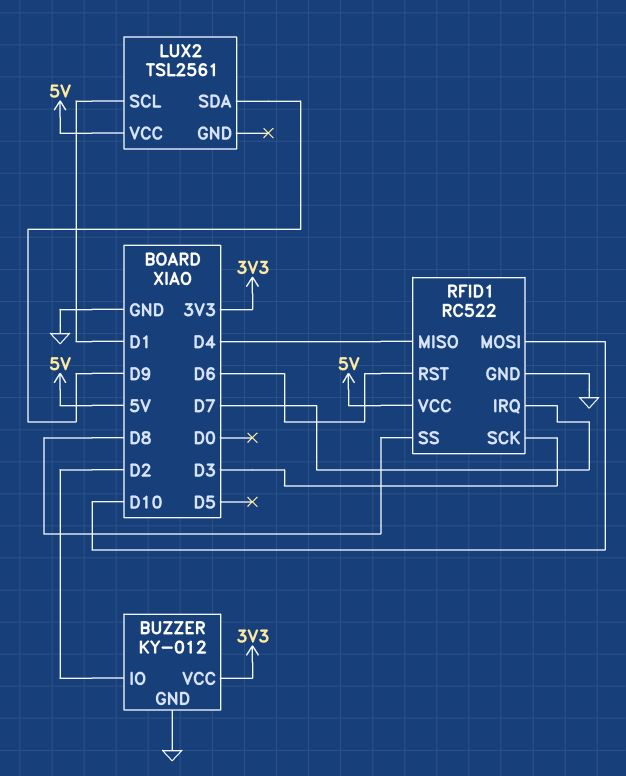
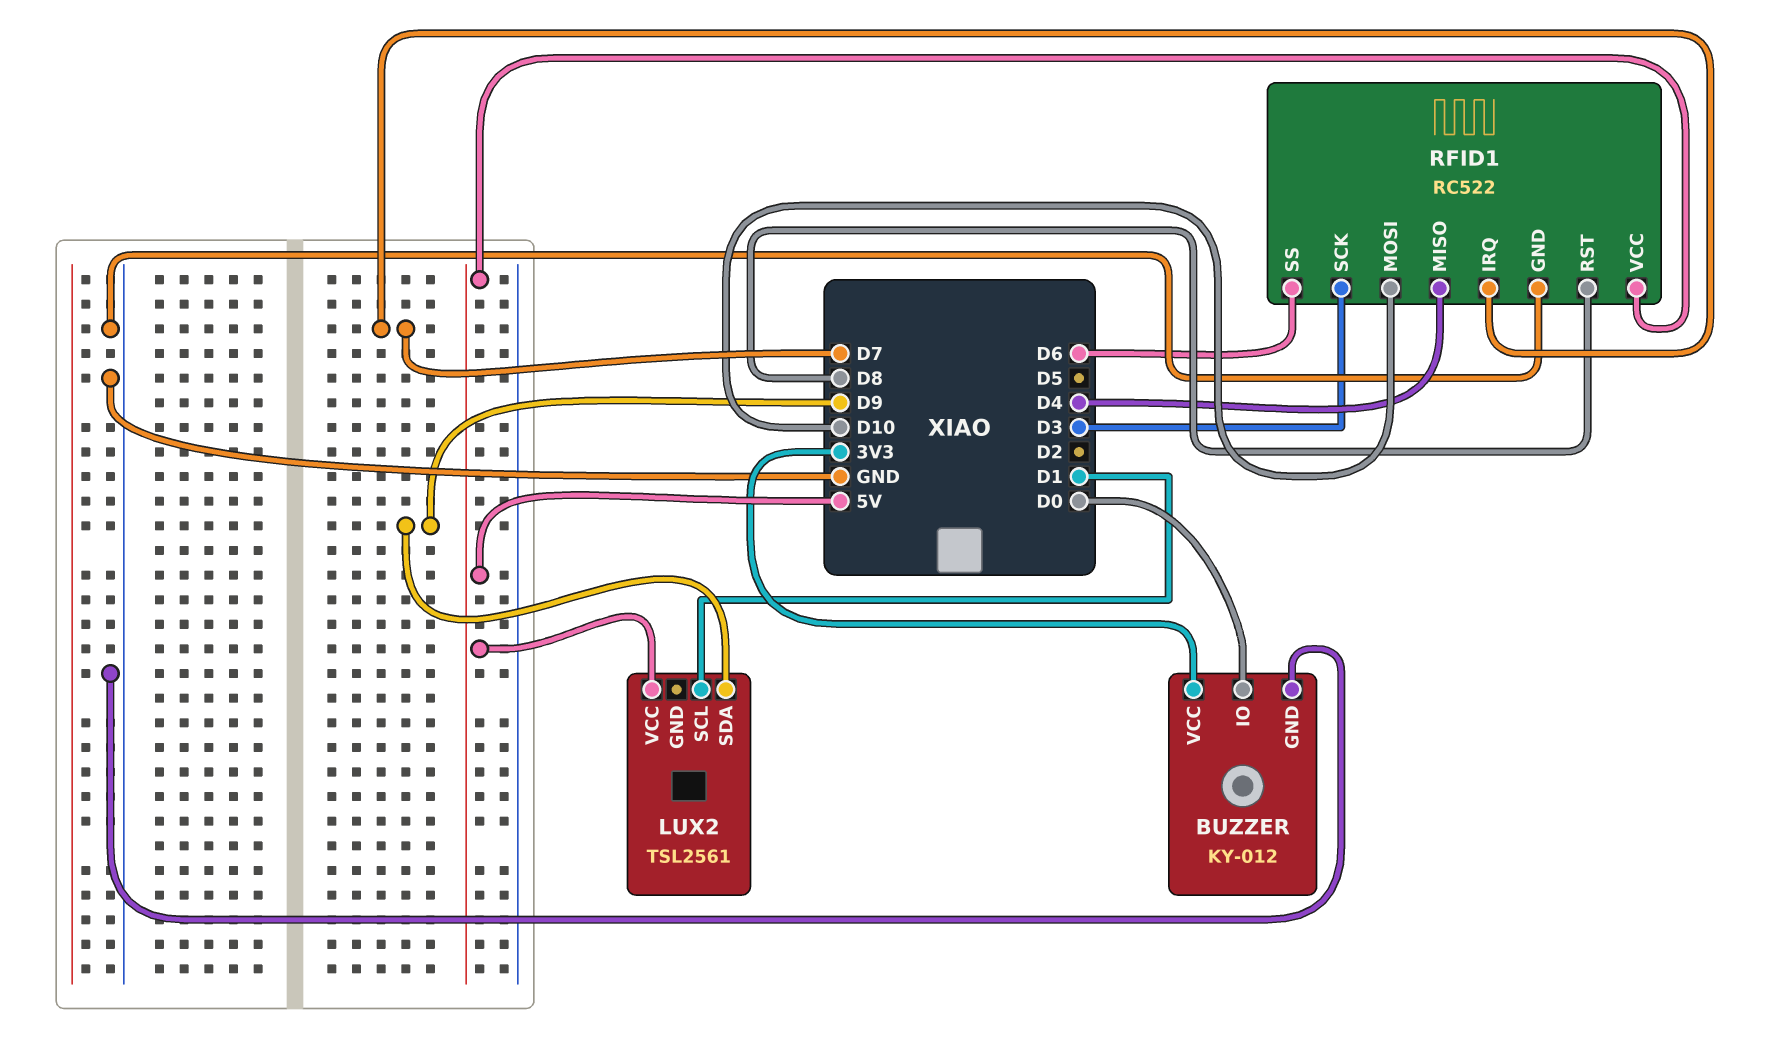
BUZZER pin IO: D2 -> D0
RFID1 pin RST: D6 -> D8
RFID1 pin SS: D8 -> D6

